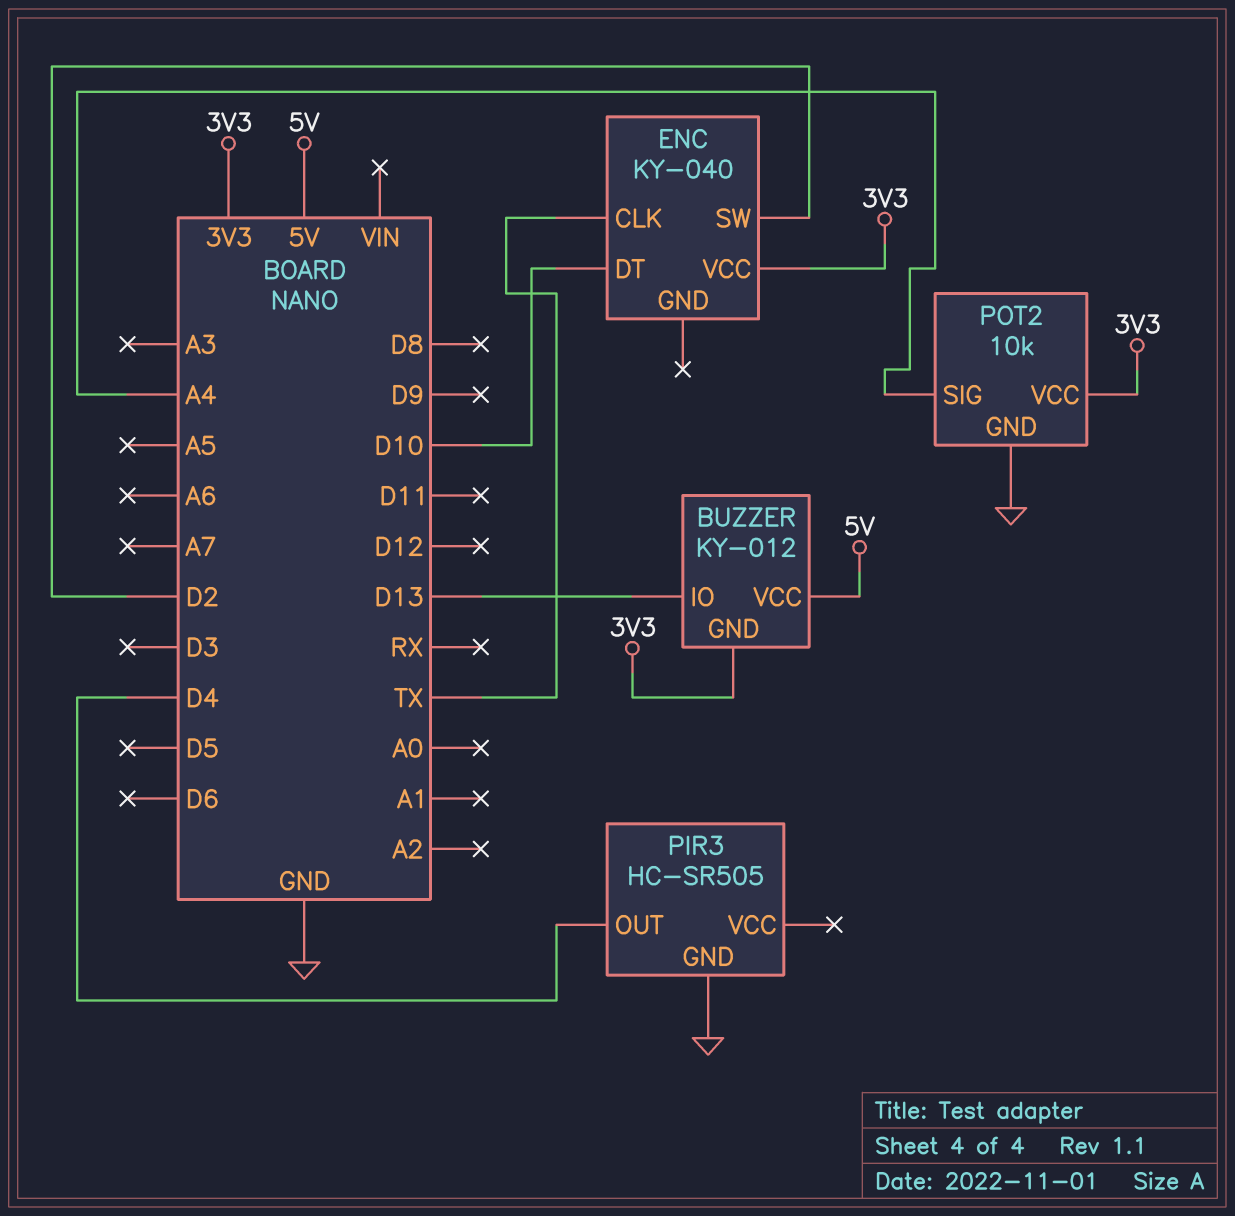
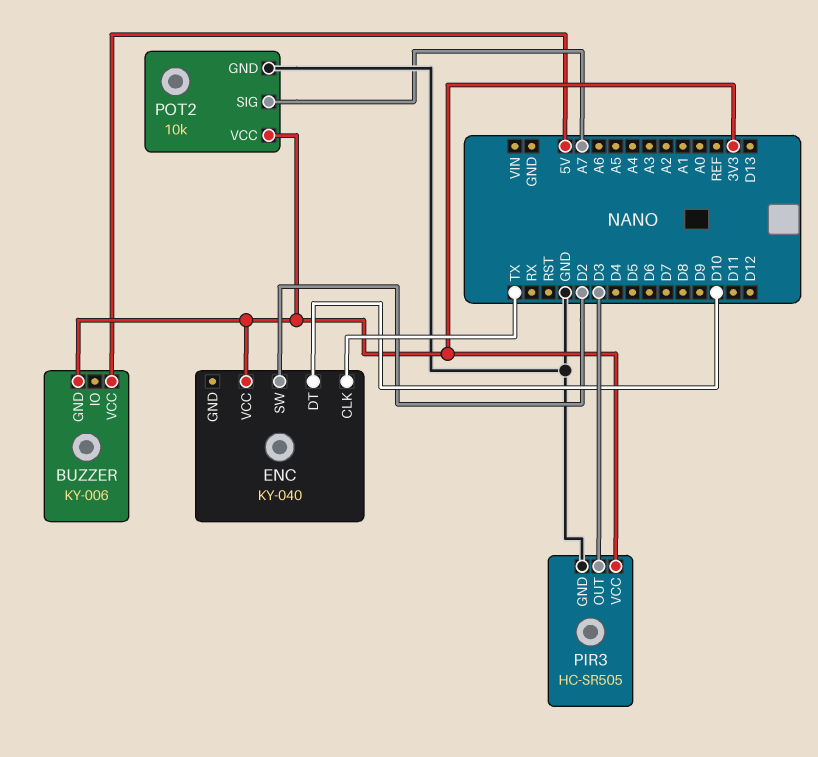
BUZZER: KY-012 -> KY-006
BUZZER pin IO: D13 -> none
PIR3 pin OUT: D4 -> D3
PIR3 pin VCC: none -> 3V3
POT2 pin SIG: A4 -> A7

